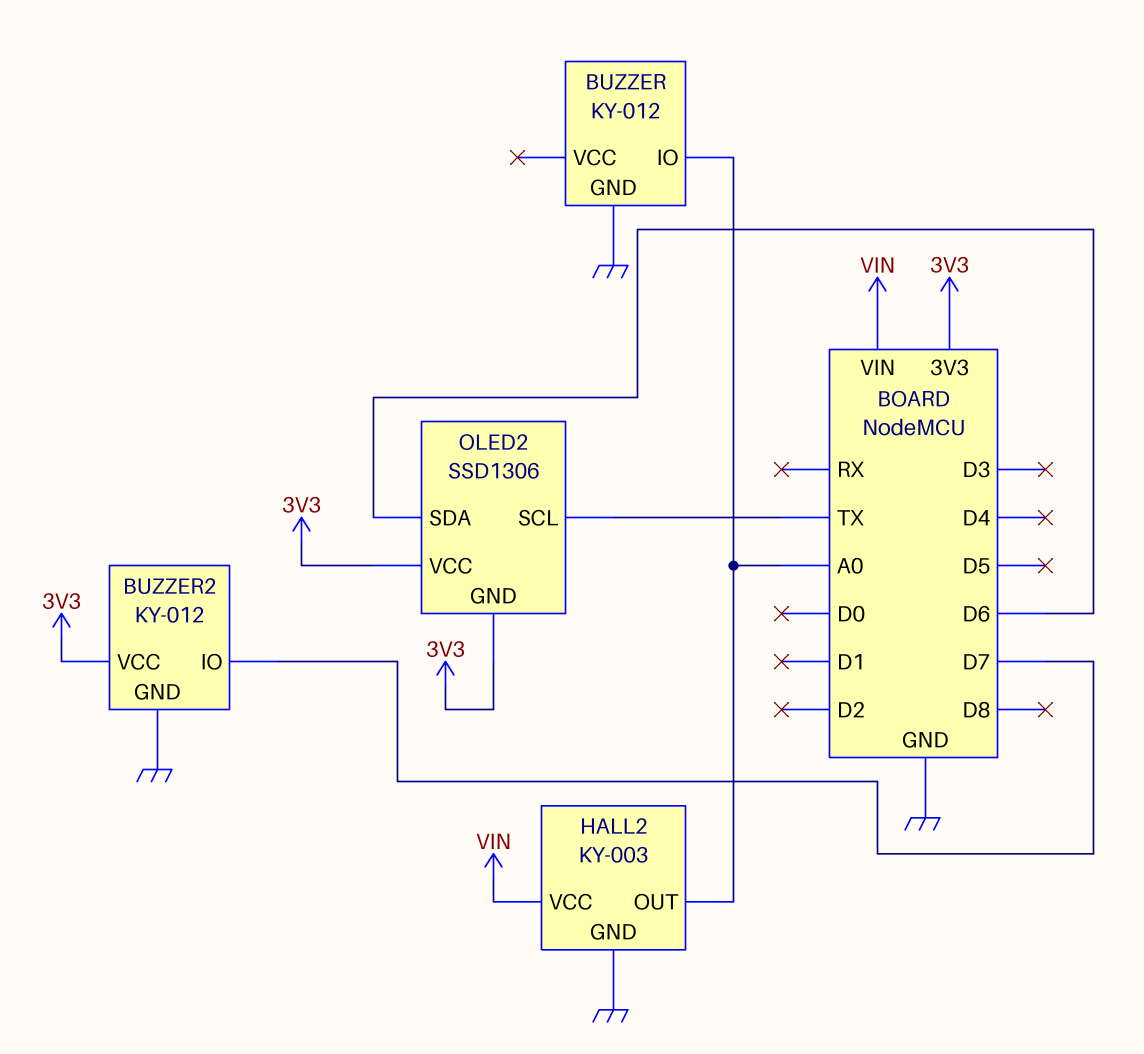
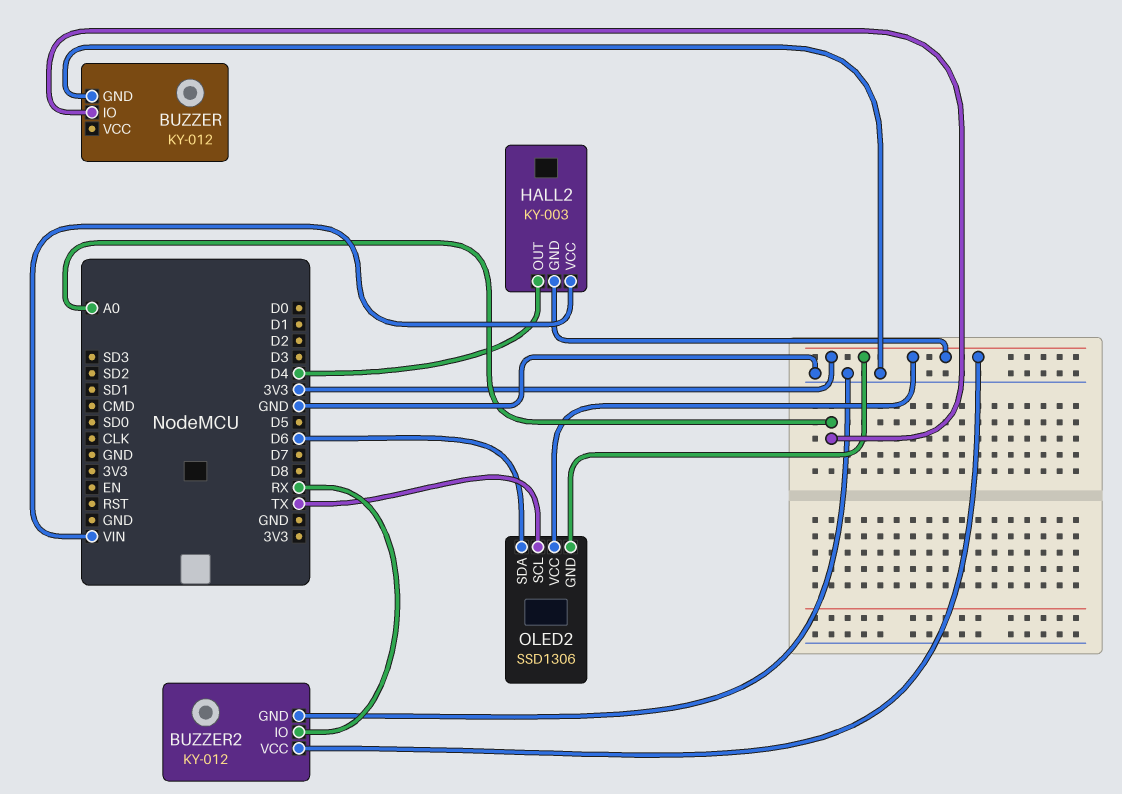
BUZZER2 pin IO: D7 -> RX
HALL2 pin GND: GND -> 3V3
HALL2 pin OUT: A0 -> D4

